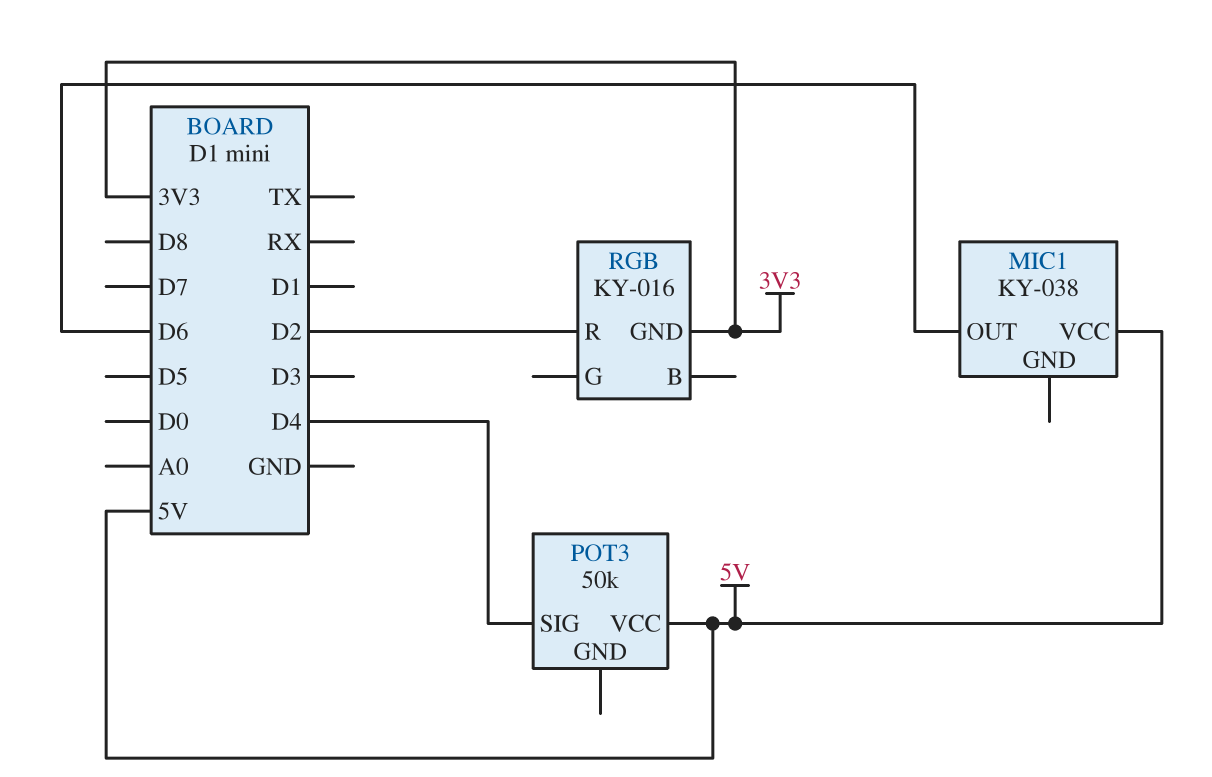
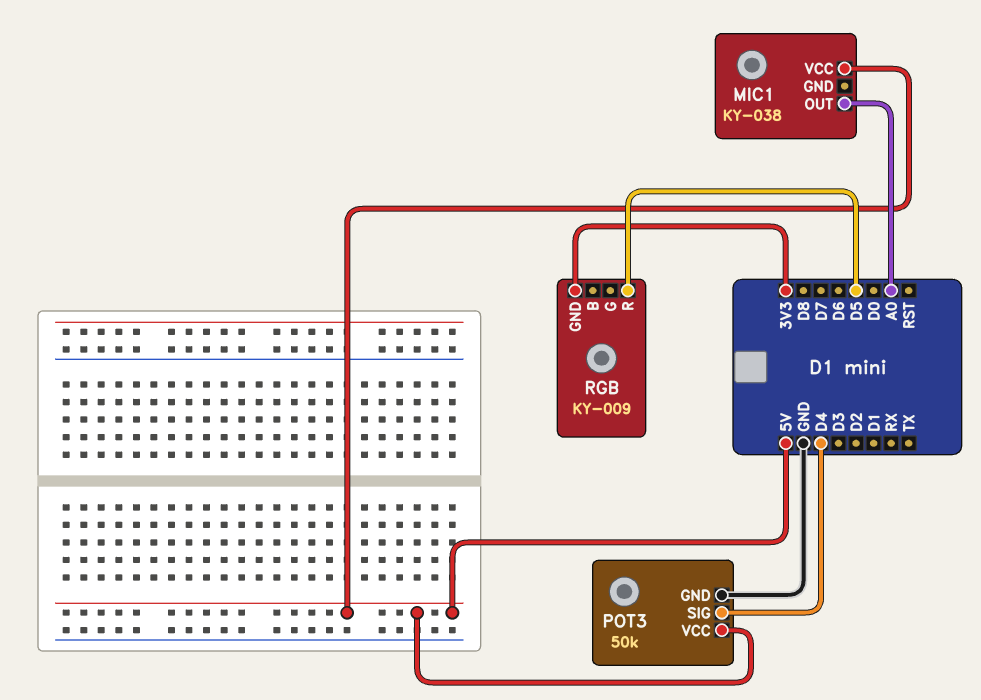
MIC1 pin OUT: D6 -> A0
POT3 pin GND: none -> GND
RGB: KY-016 -> KY-009
RGB pin R: D2 -> D5

